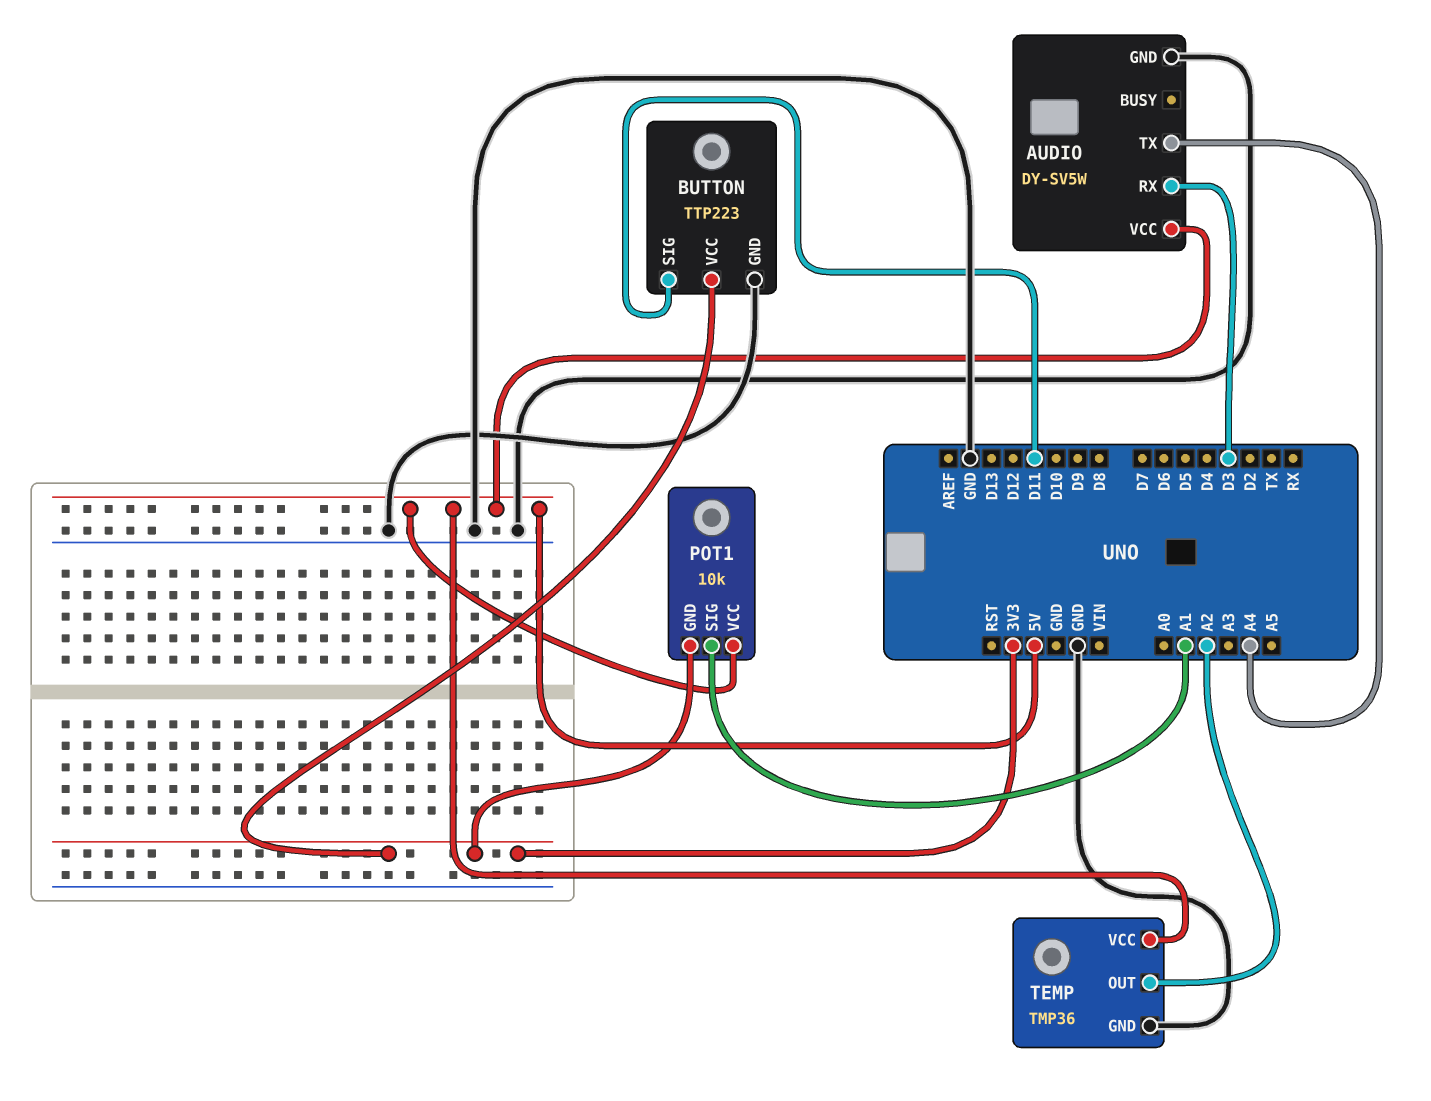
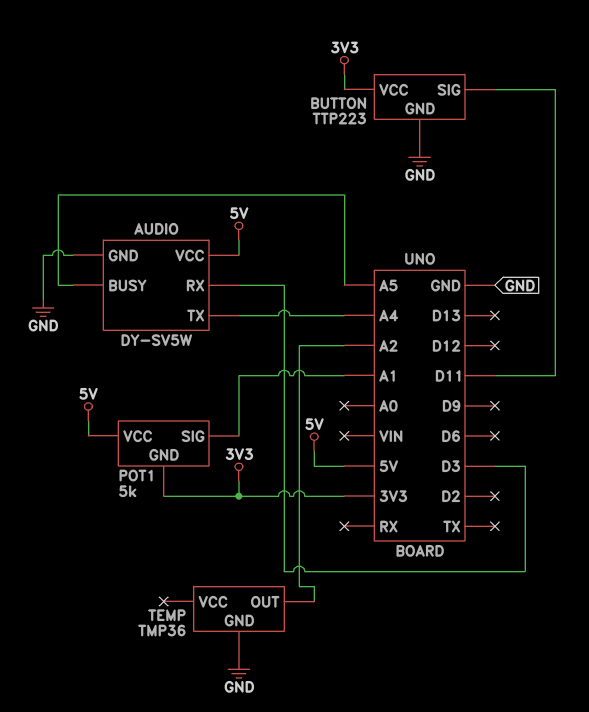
AUDIO pin BUSY: none -> A5
POT1: 10k -> 5k
TEMP pin VCC: 5V -> none

